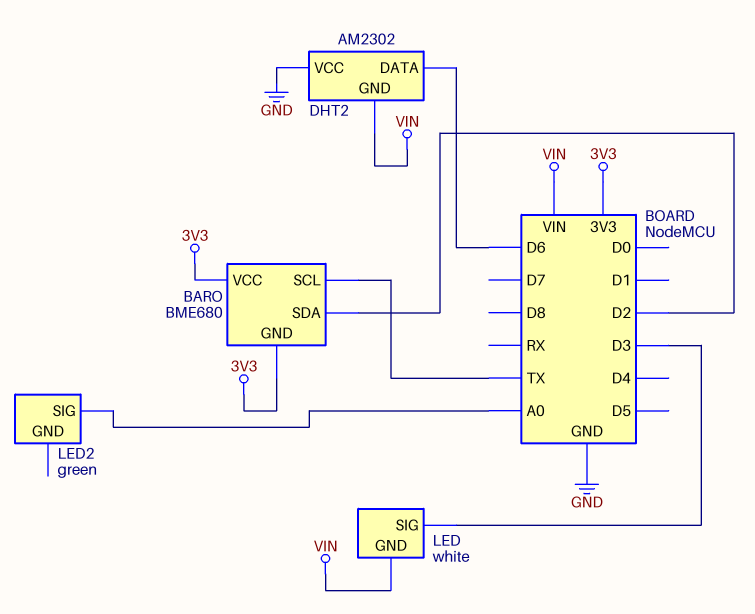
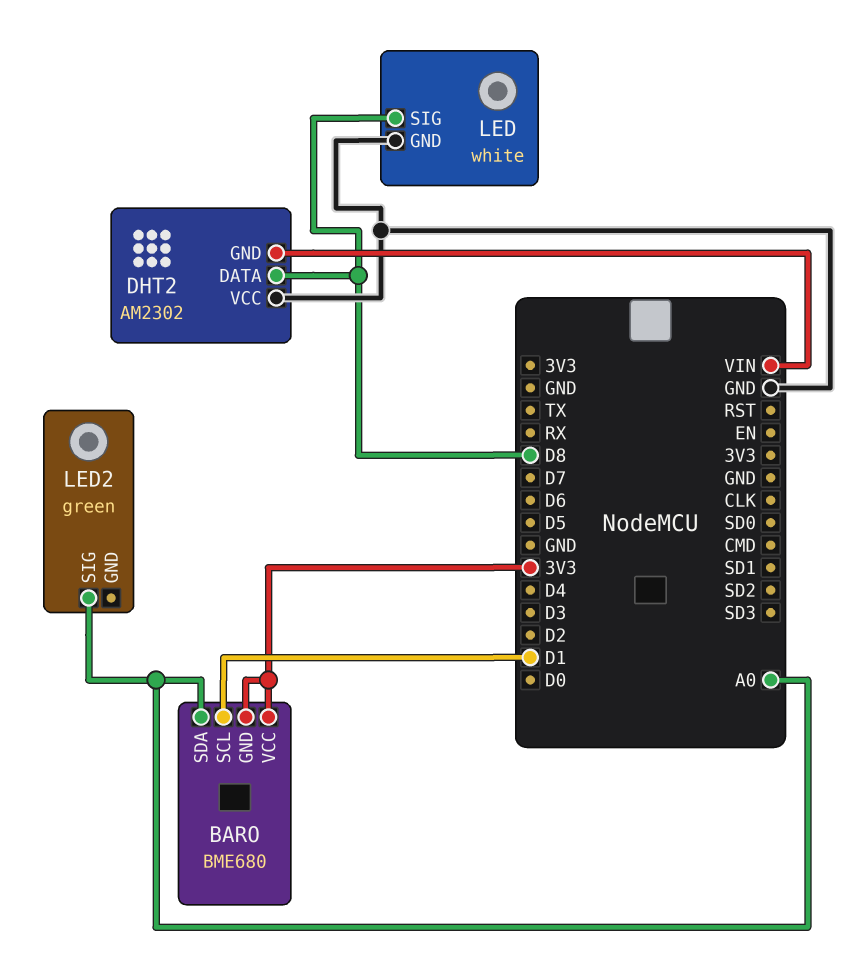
BARO pin SCL: TX -> D1
BARO pin SDA: D2 -> A0
DHT2 pin DATA: D6 -> D8
LED pin GND: VIN -> GND
LED pin SIG: D3 -> D8

